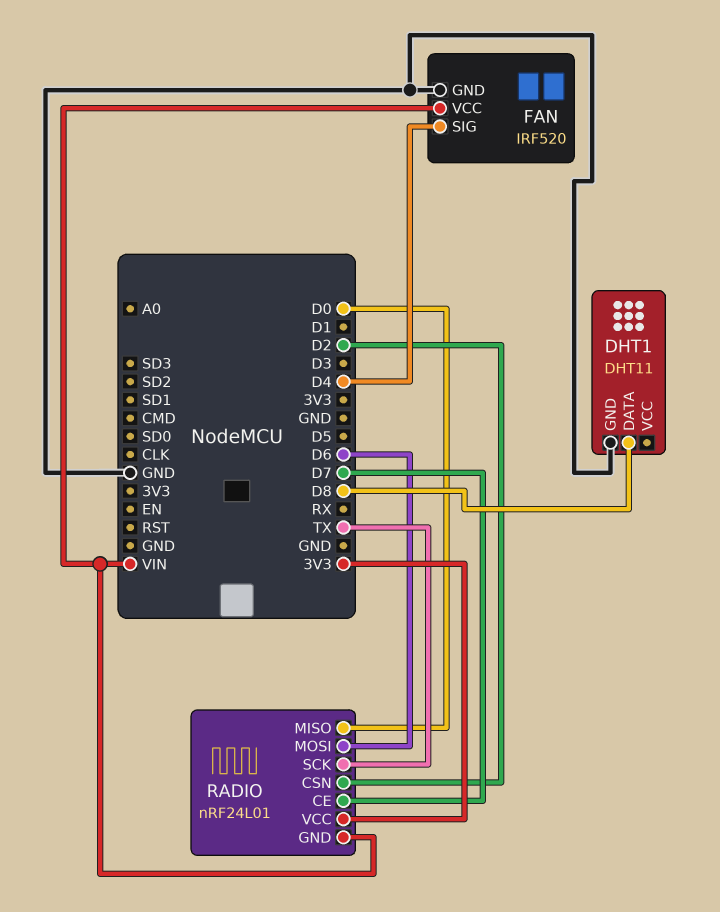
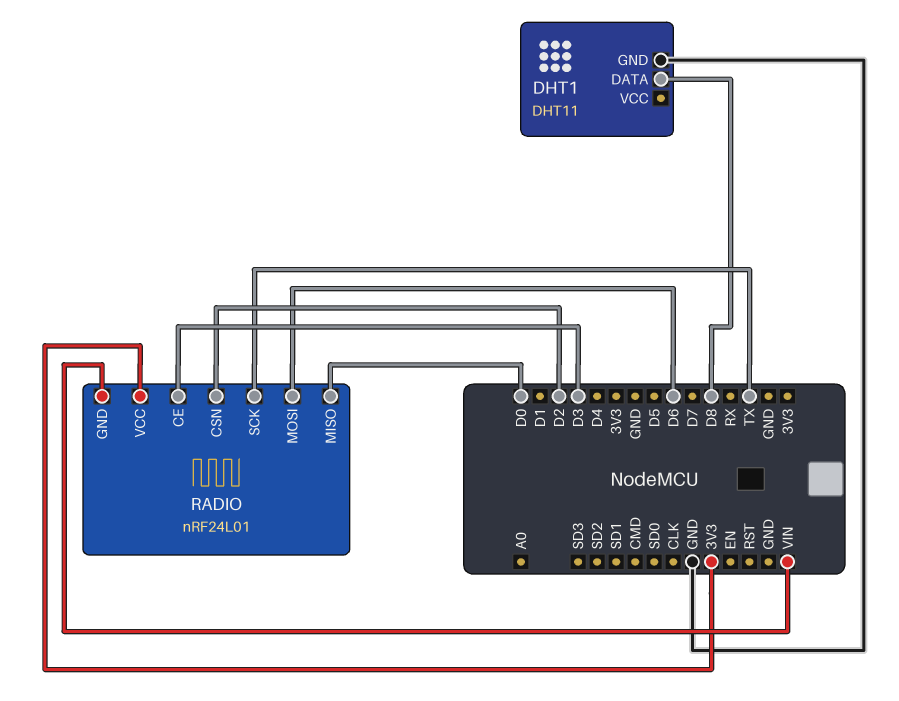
FAN: IRF520 -> none
FAN pin GND: GND -> none
FAN pin SIG: D4 -> none
FAN pin VCC: VIN -> none
RADIO pin CE: D7 -> D3

